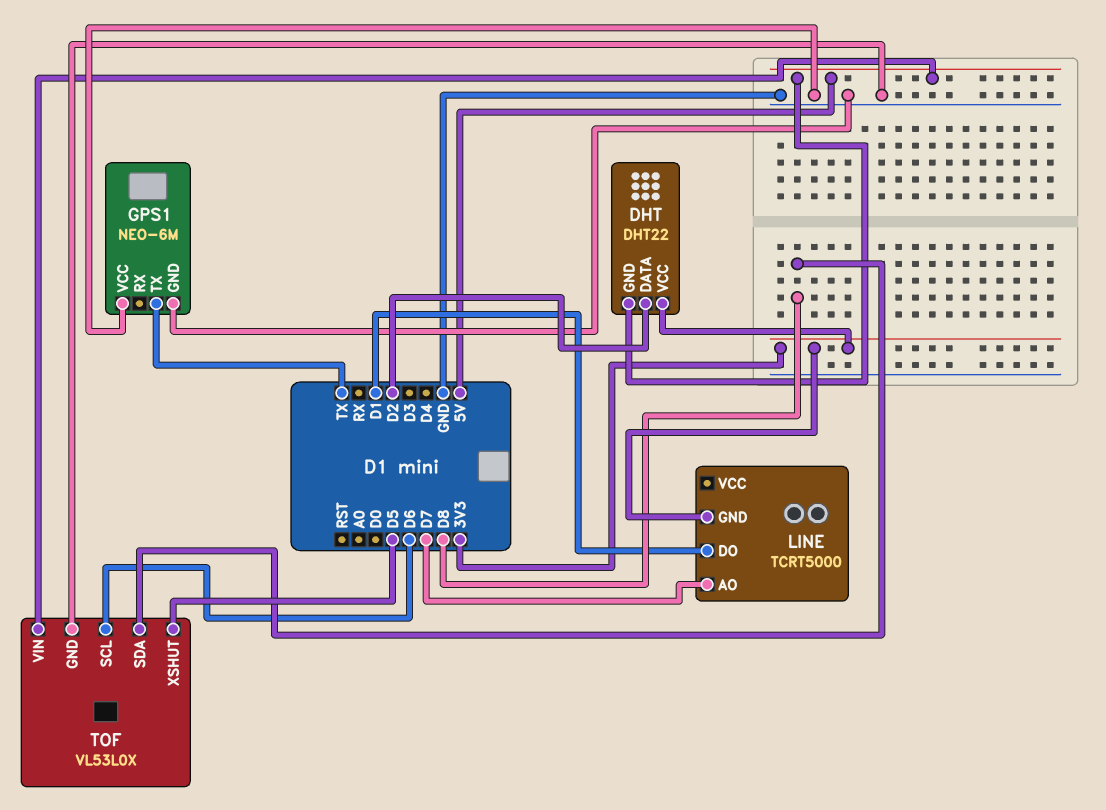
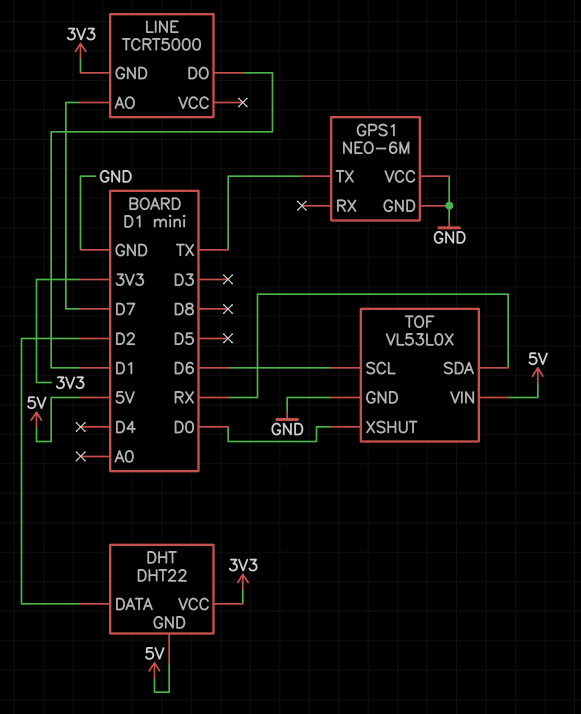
TOF pin SDA: D8 -> RX
TOF pin XSHUT: D5 -> D0

